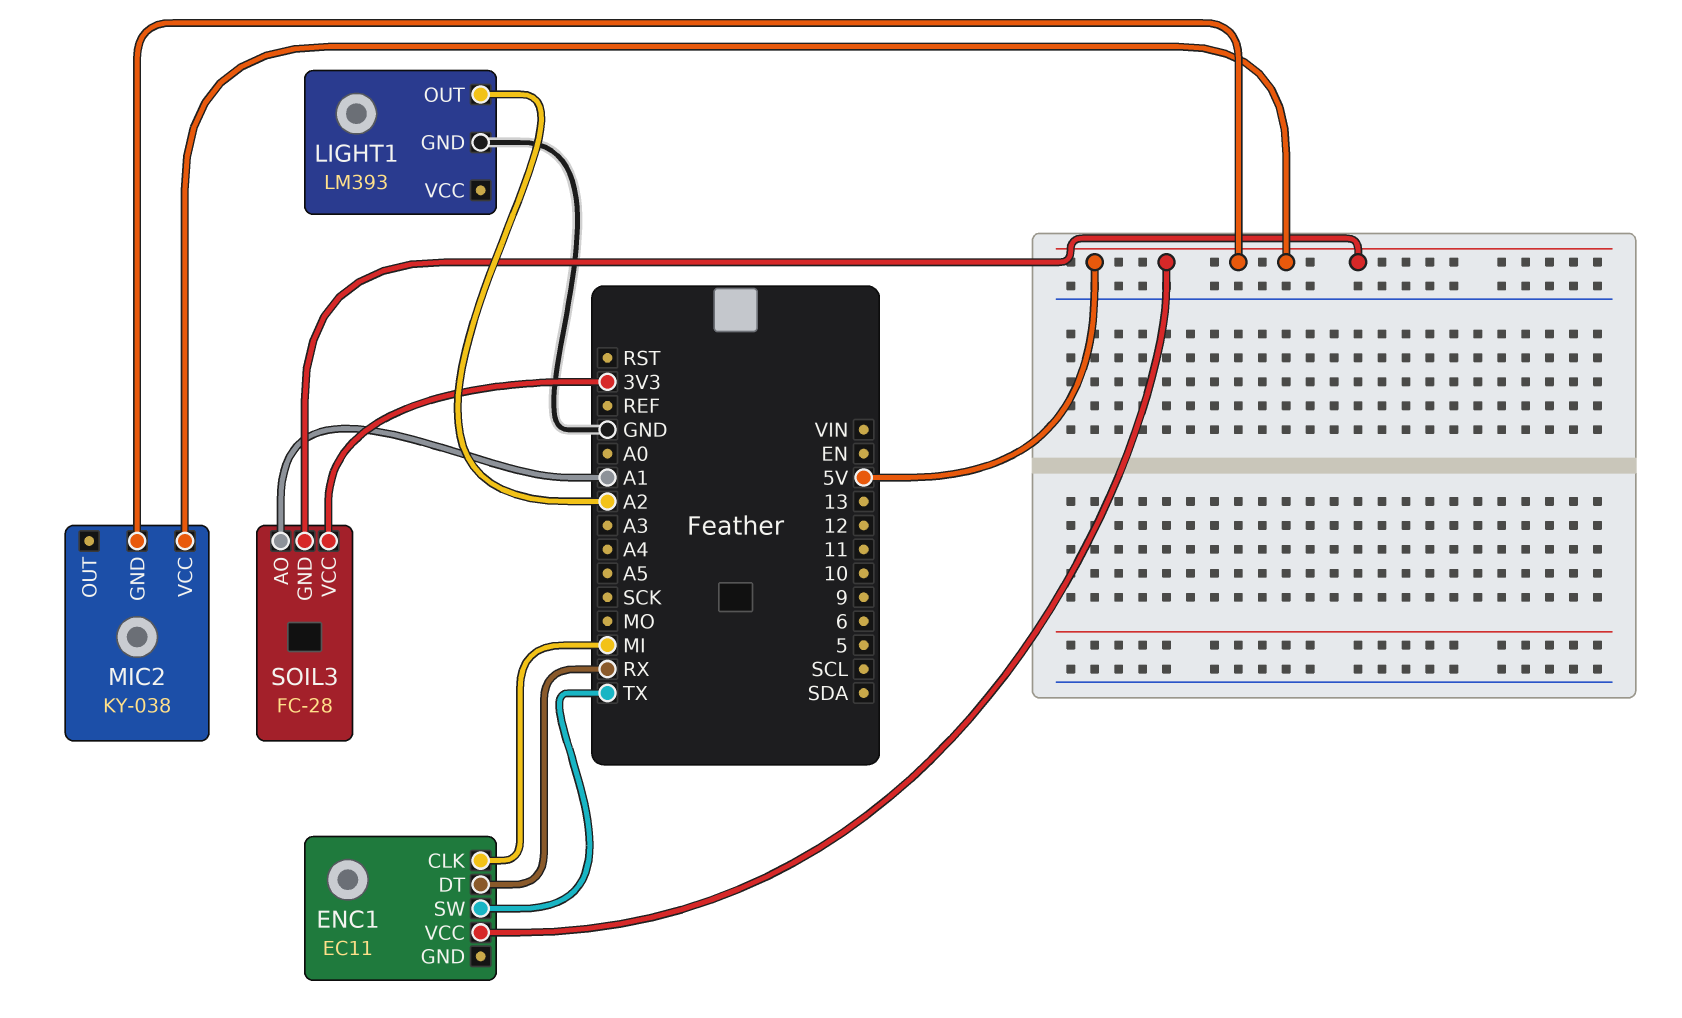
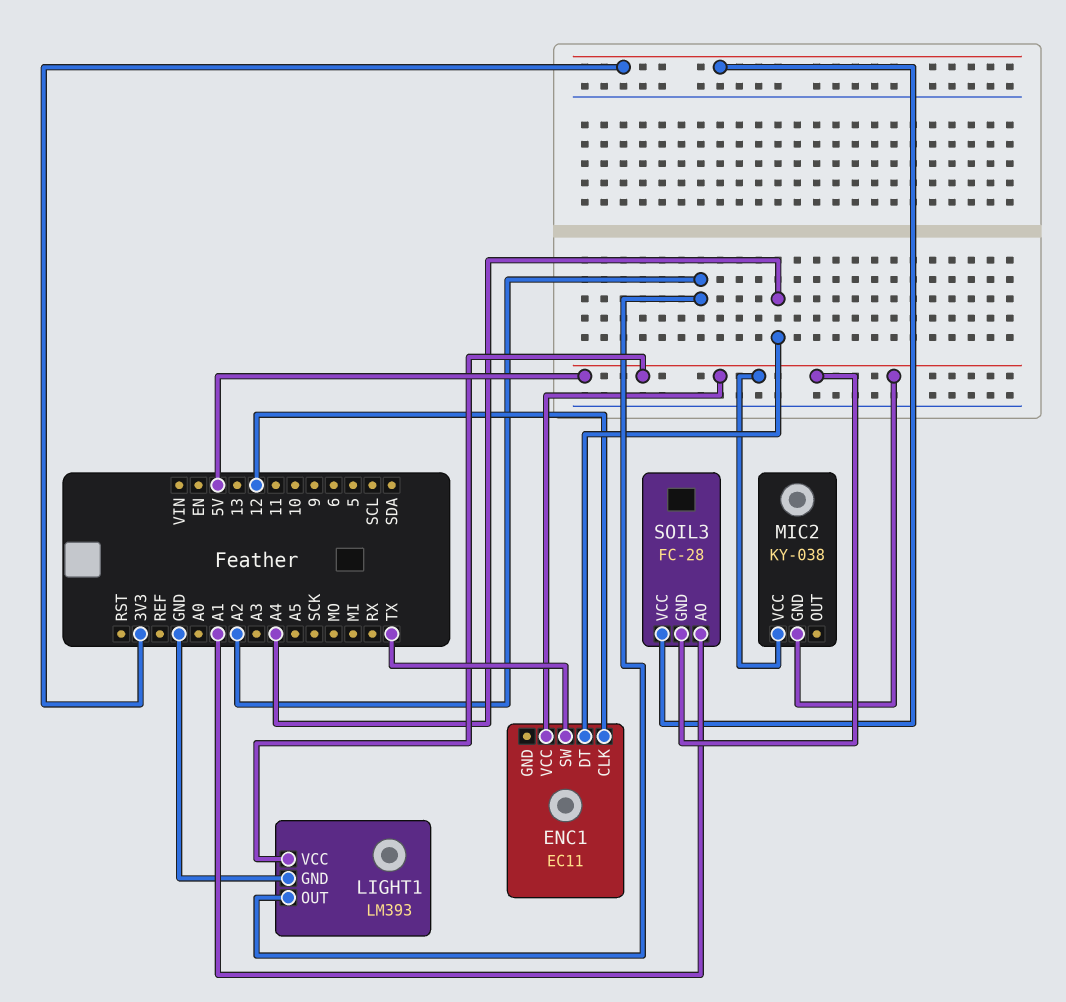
ENC1 pin CLK: MI -> 12
ENC1 pin DT: RX -> A4
LIGHT1 pin VCC: none -> 5V

